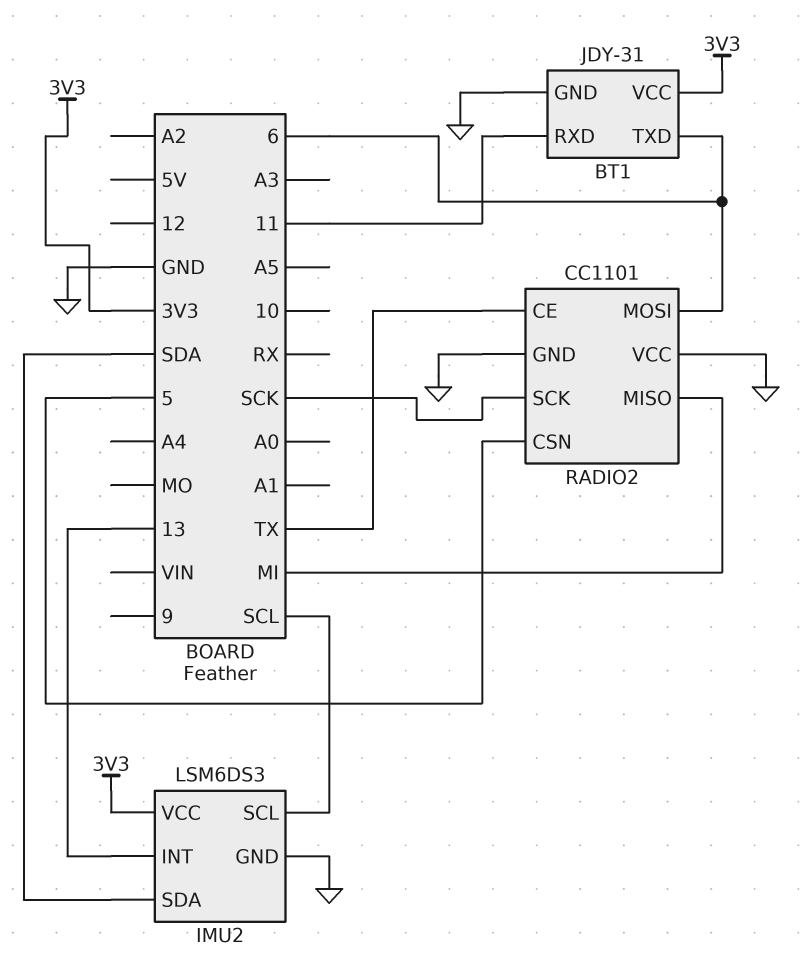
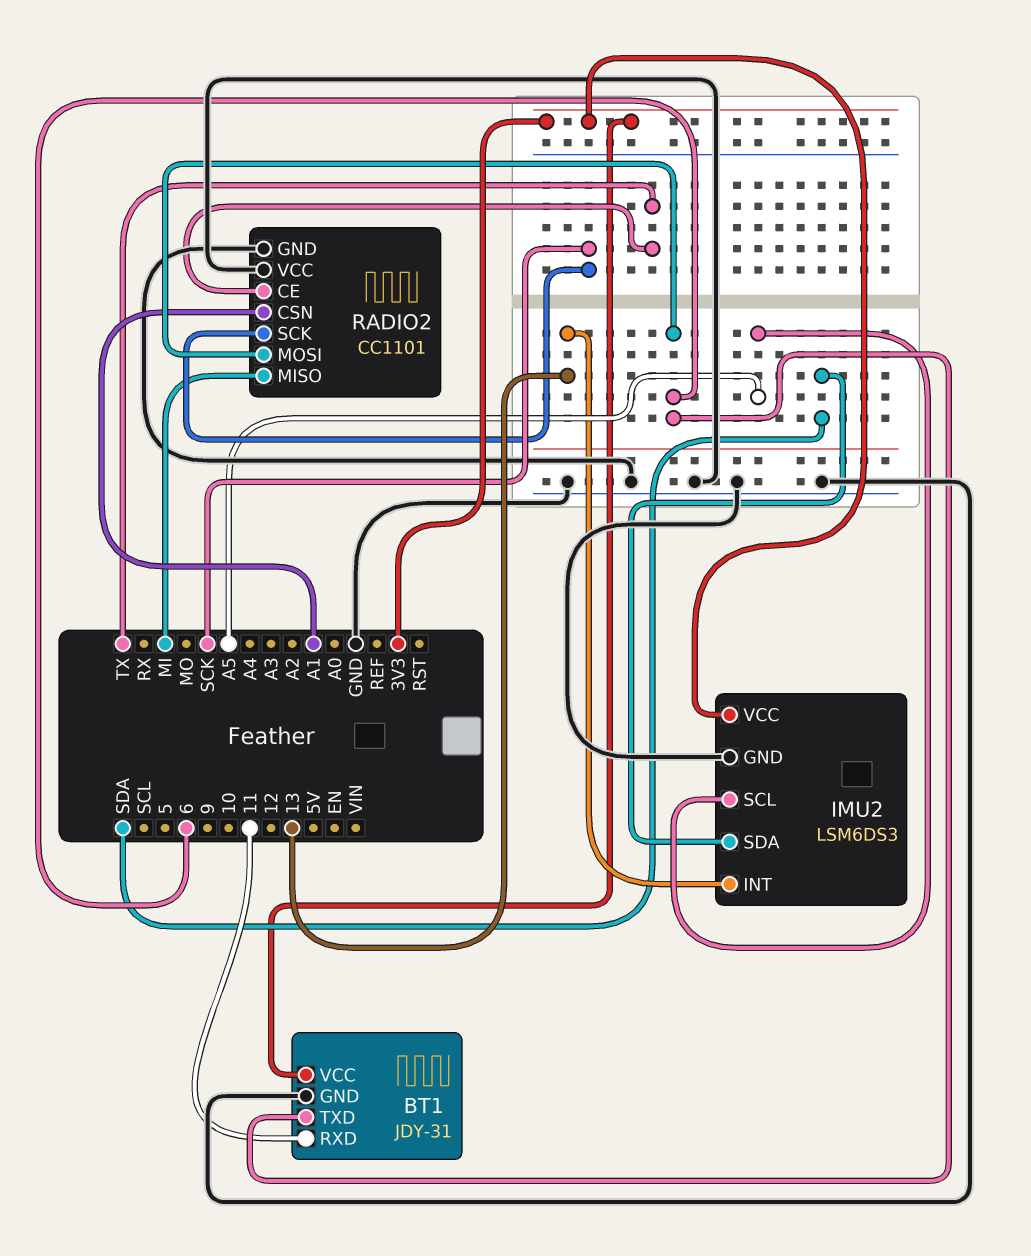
IMU2 pin SCL: SCL -> A5
RADIO2 pin CSN: 5 -> A1

